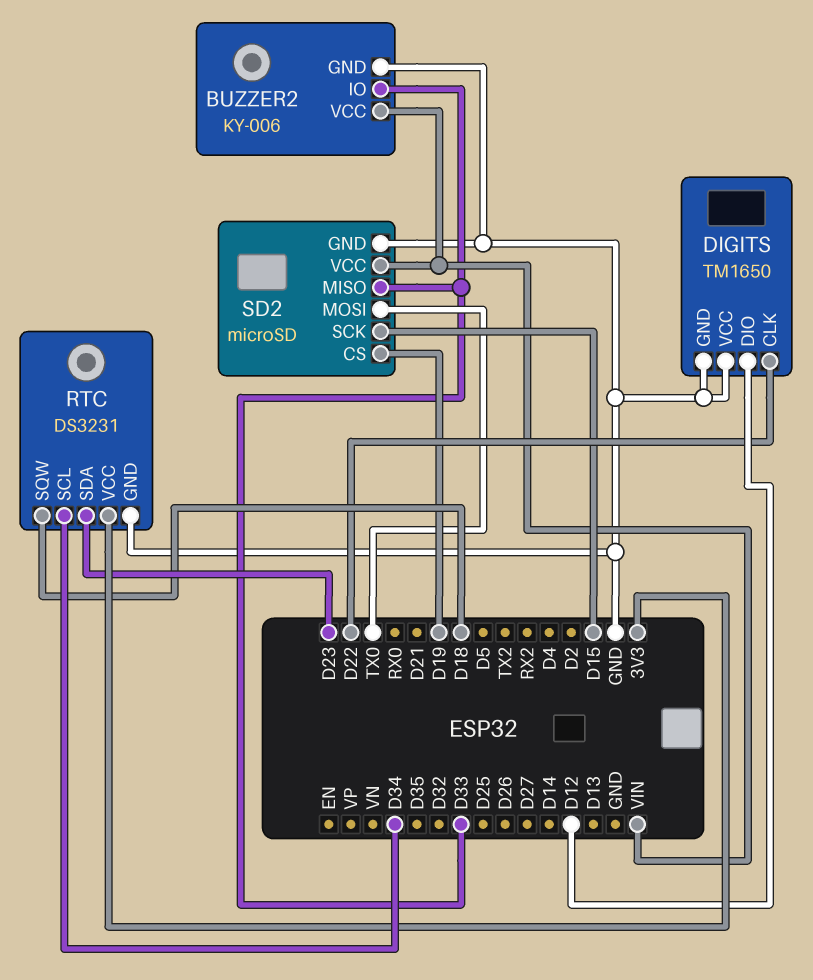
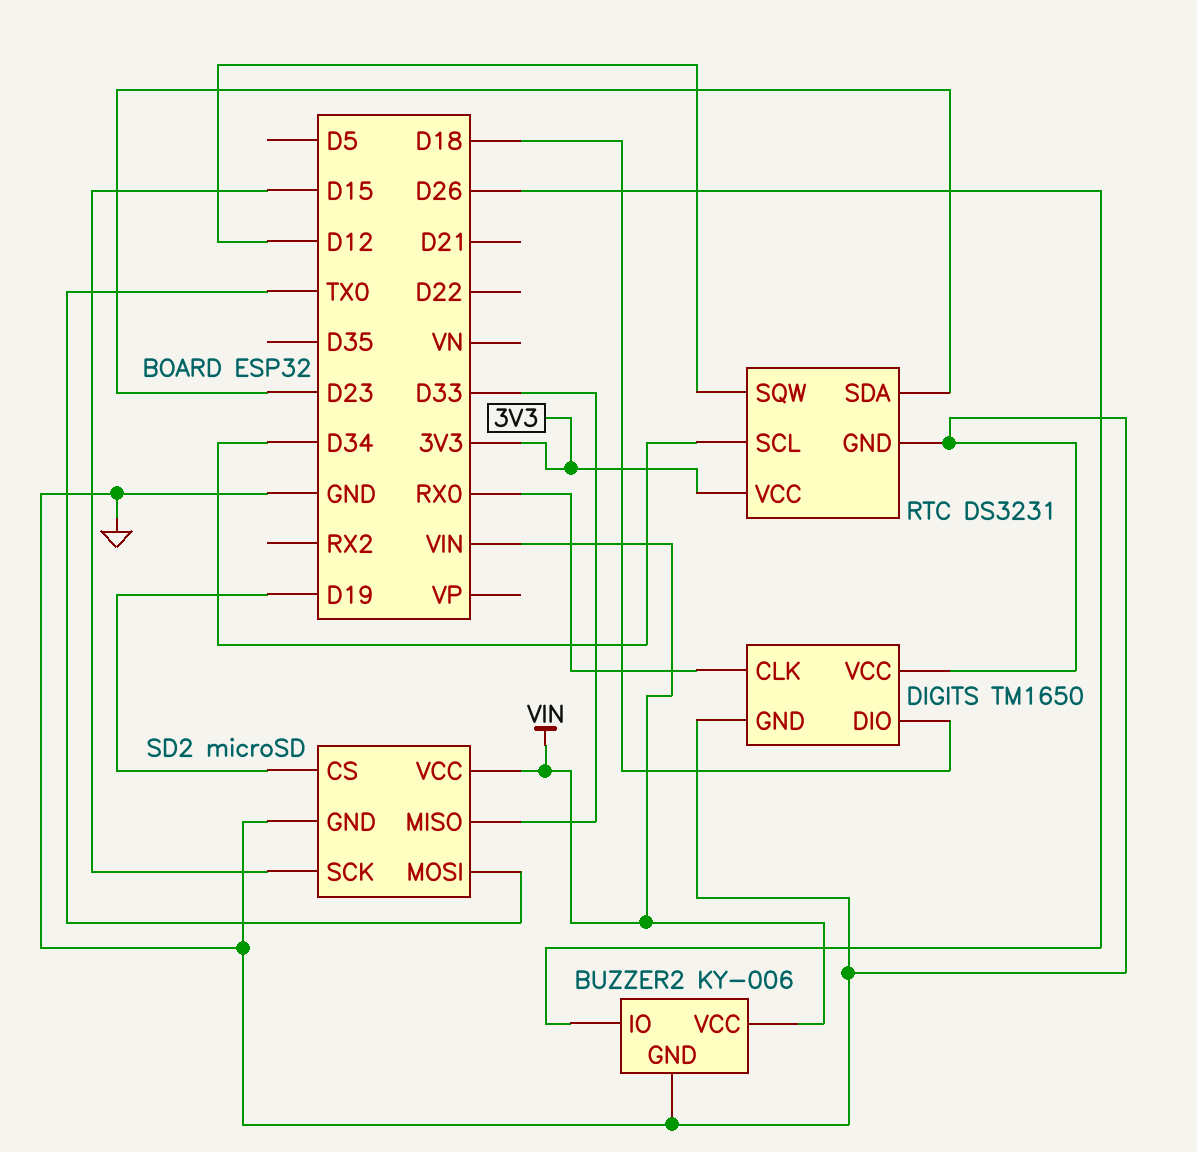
BUZZER2 pin IO: D33 -> D26
DIGITS pin CLK: D22 -> RX0
DIGITS pin DIO: D12 -> D18
RTC pin SQW: D18 -> D12

